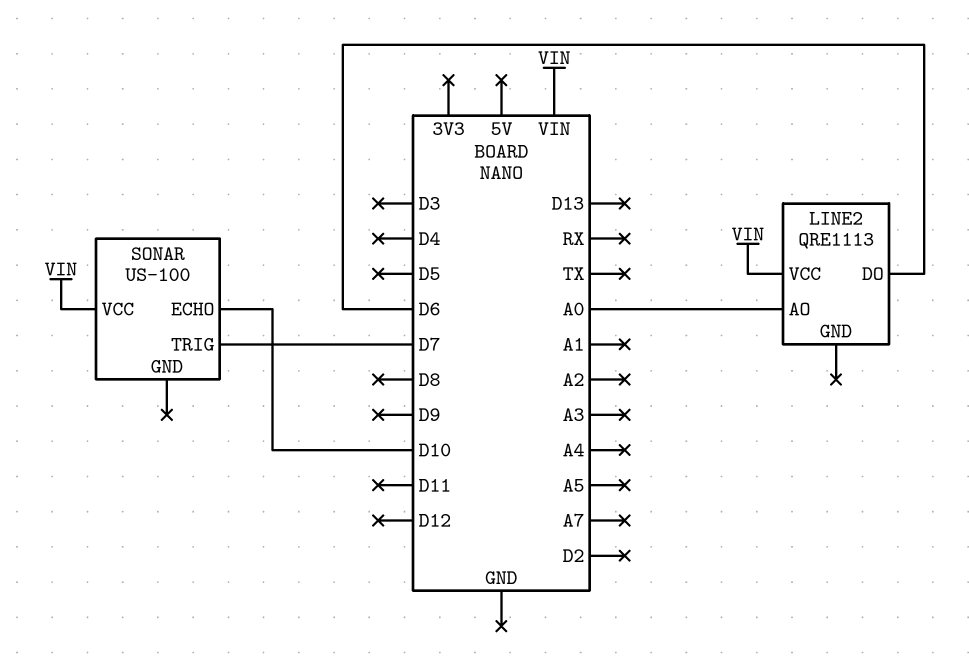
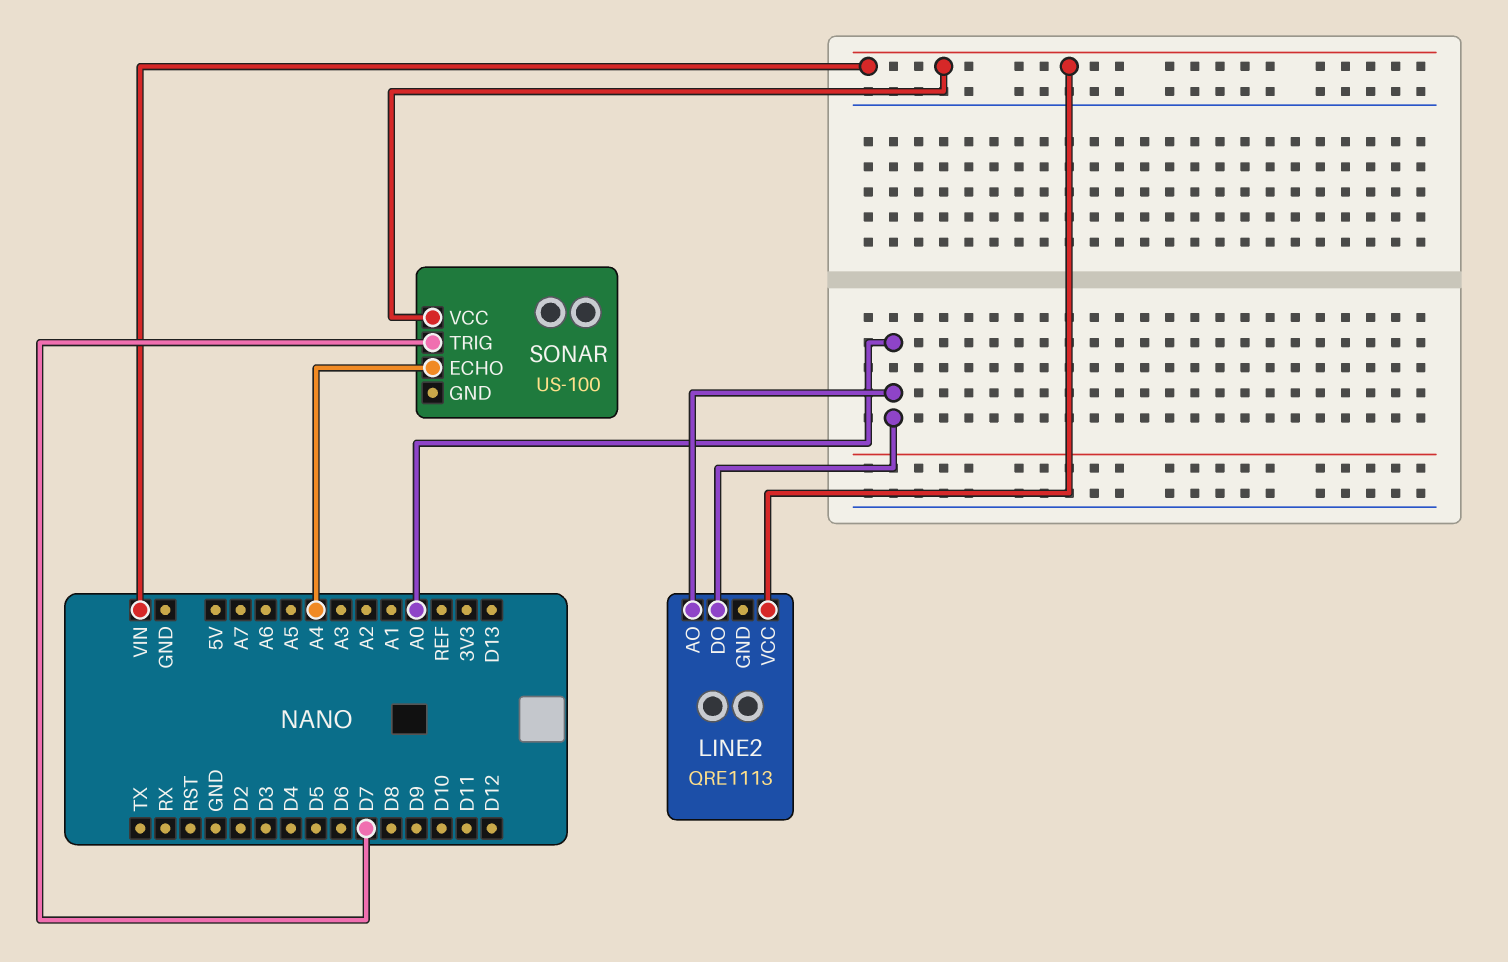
LINE2 pin DO: D6 -> A0
SONAR pin ECHO: D10 -> A4

